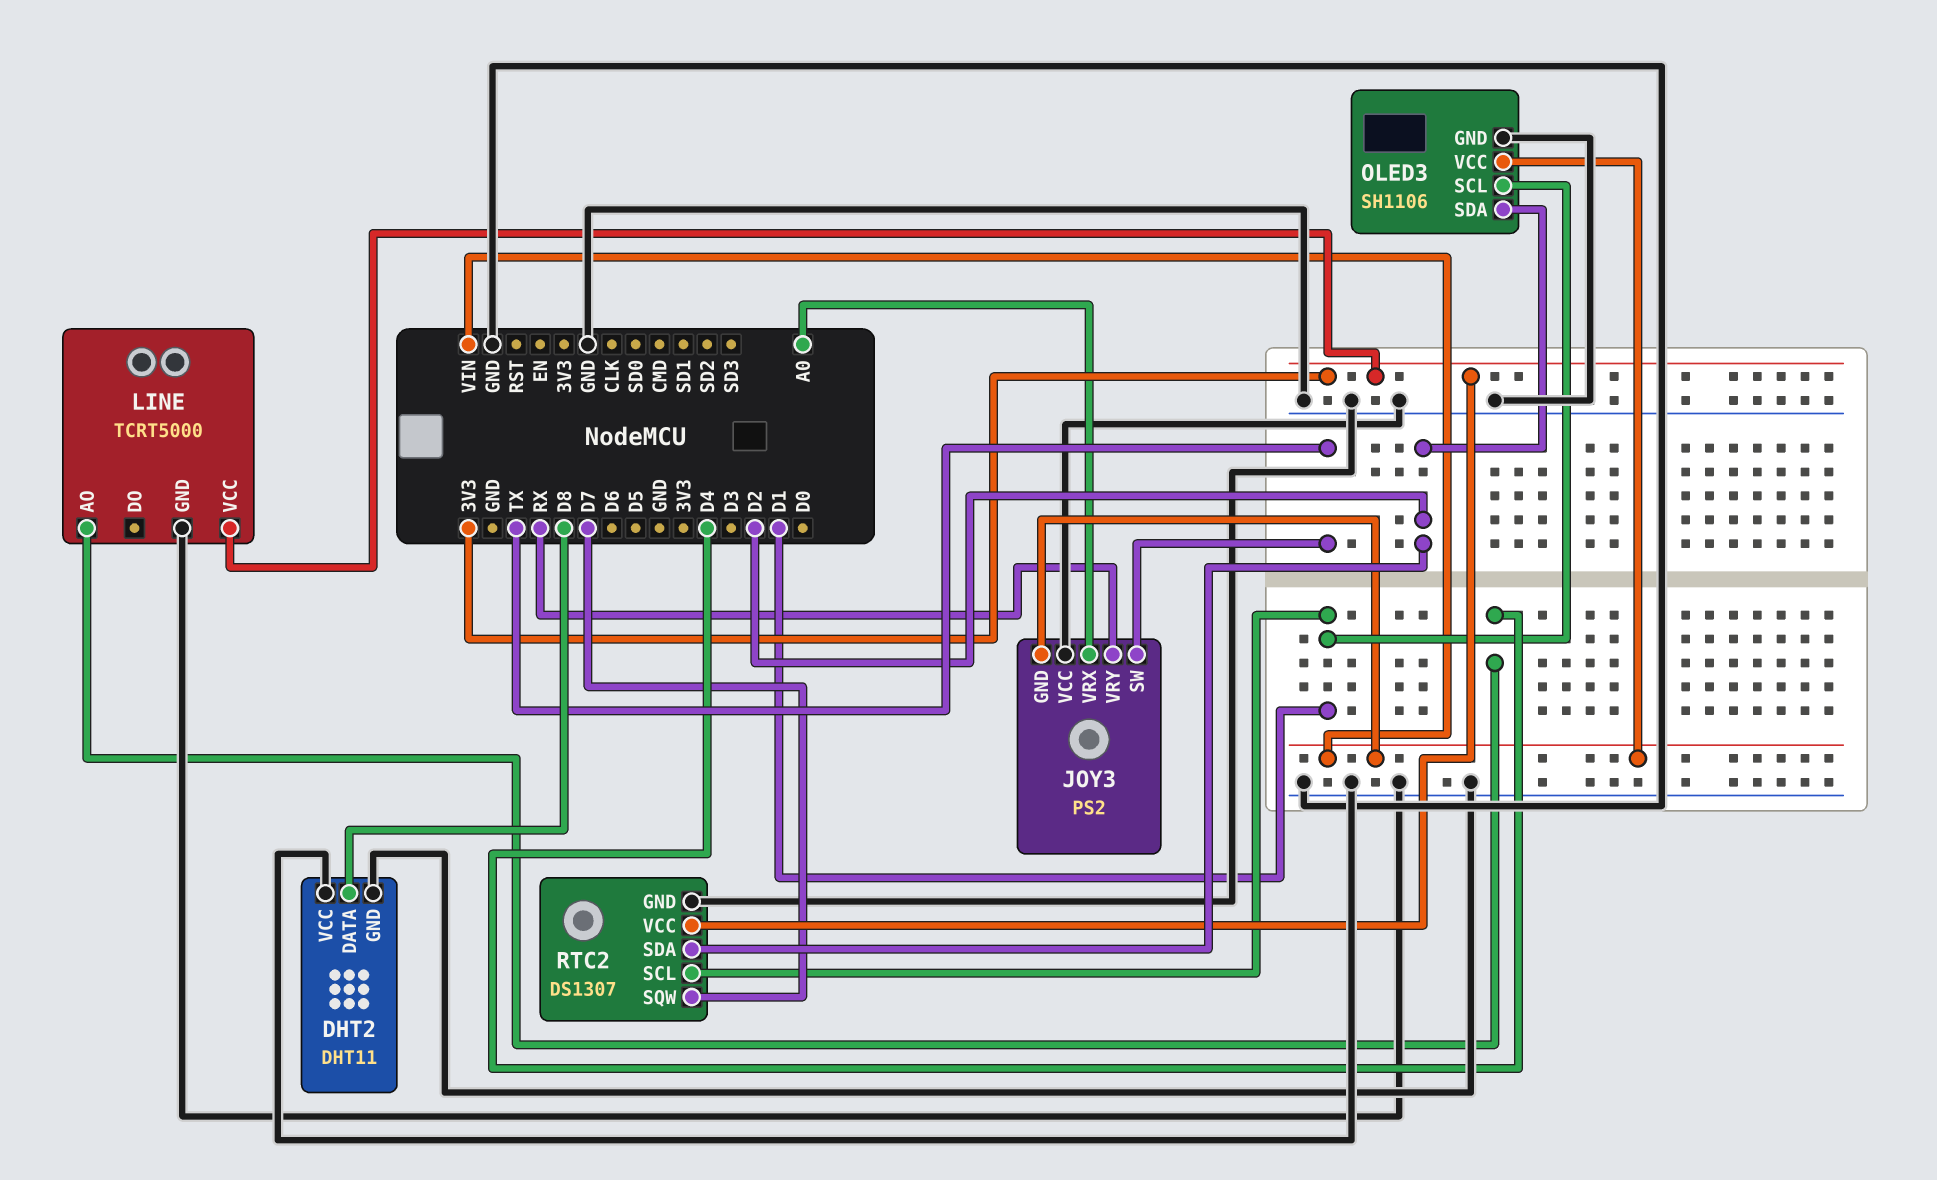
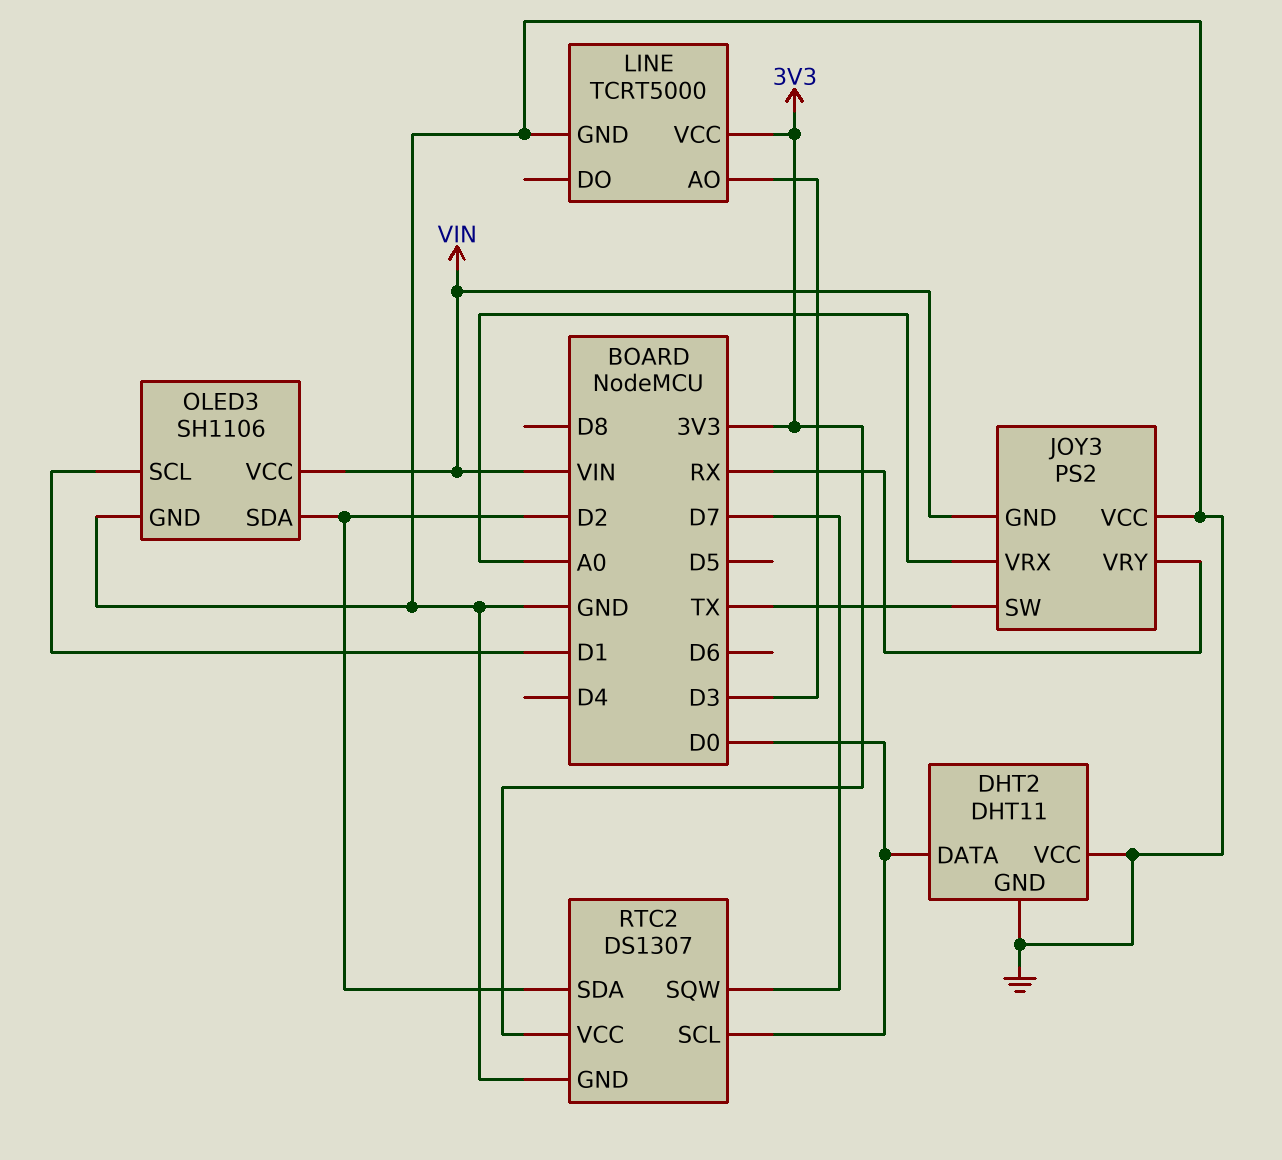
DHT2 pin DATA: D8 -> D0
LINE pin AO: D4 -> D3
RTC2 pin SCL: D1 -> D0

